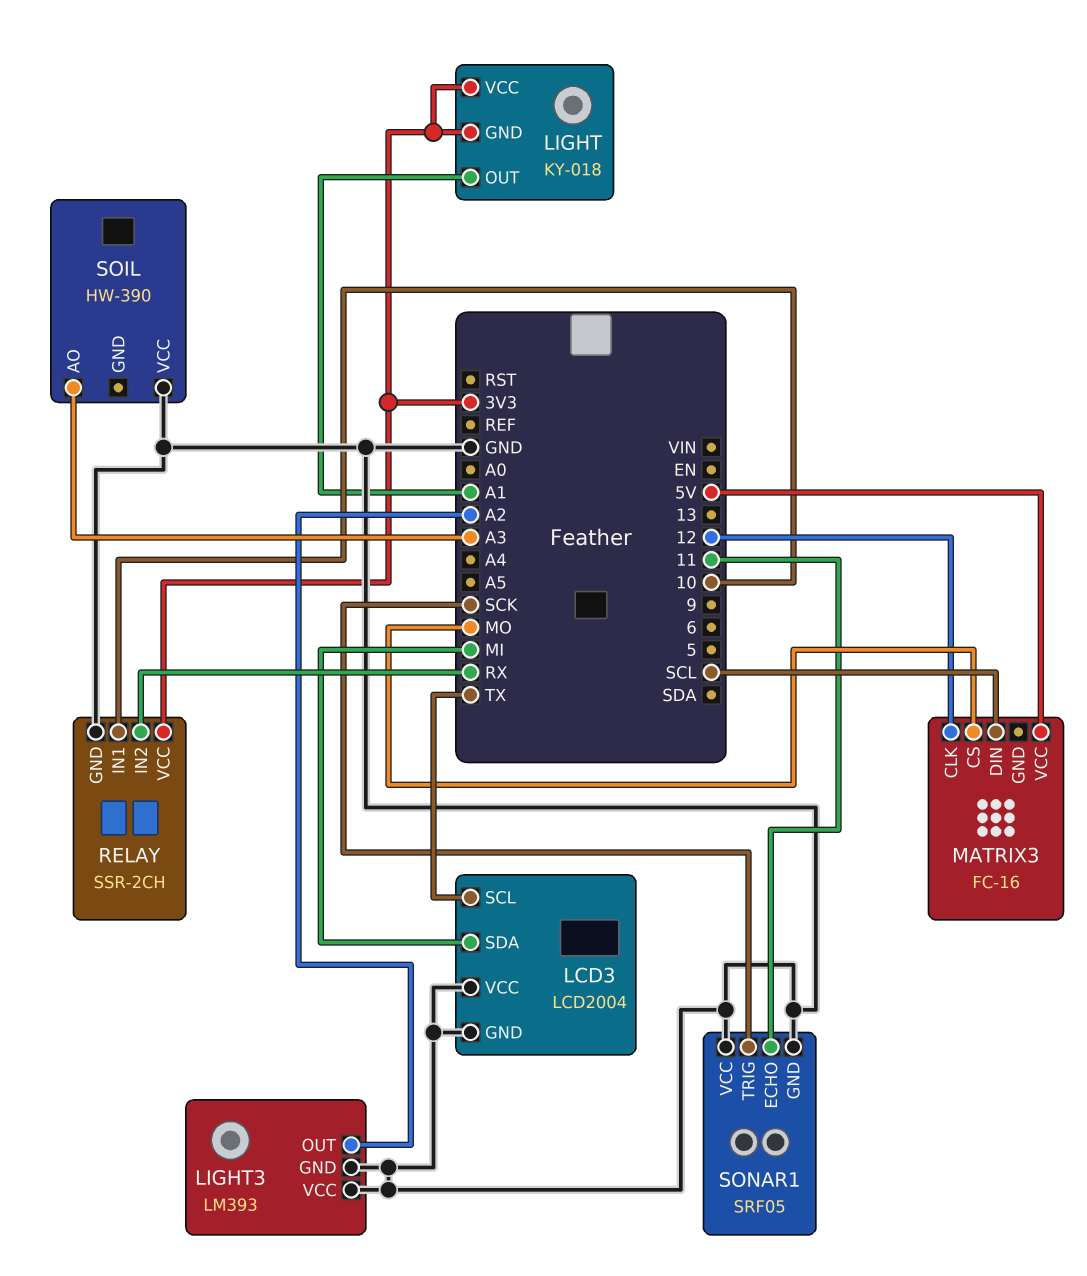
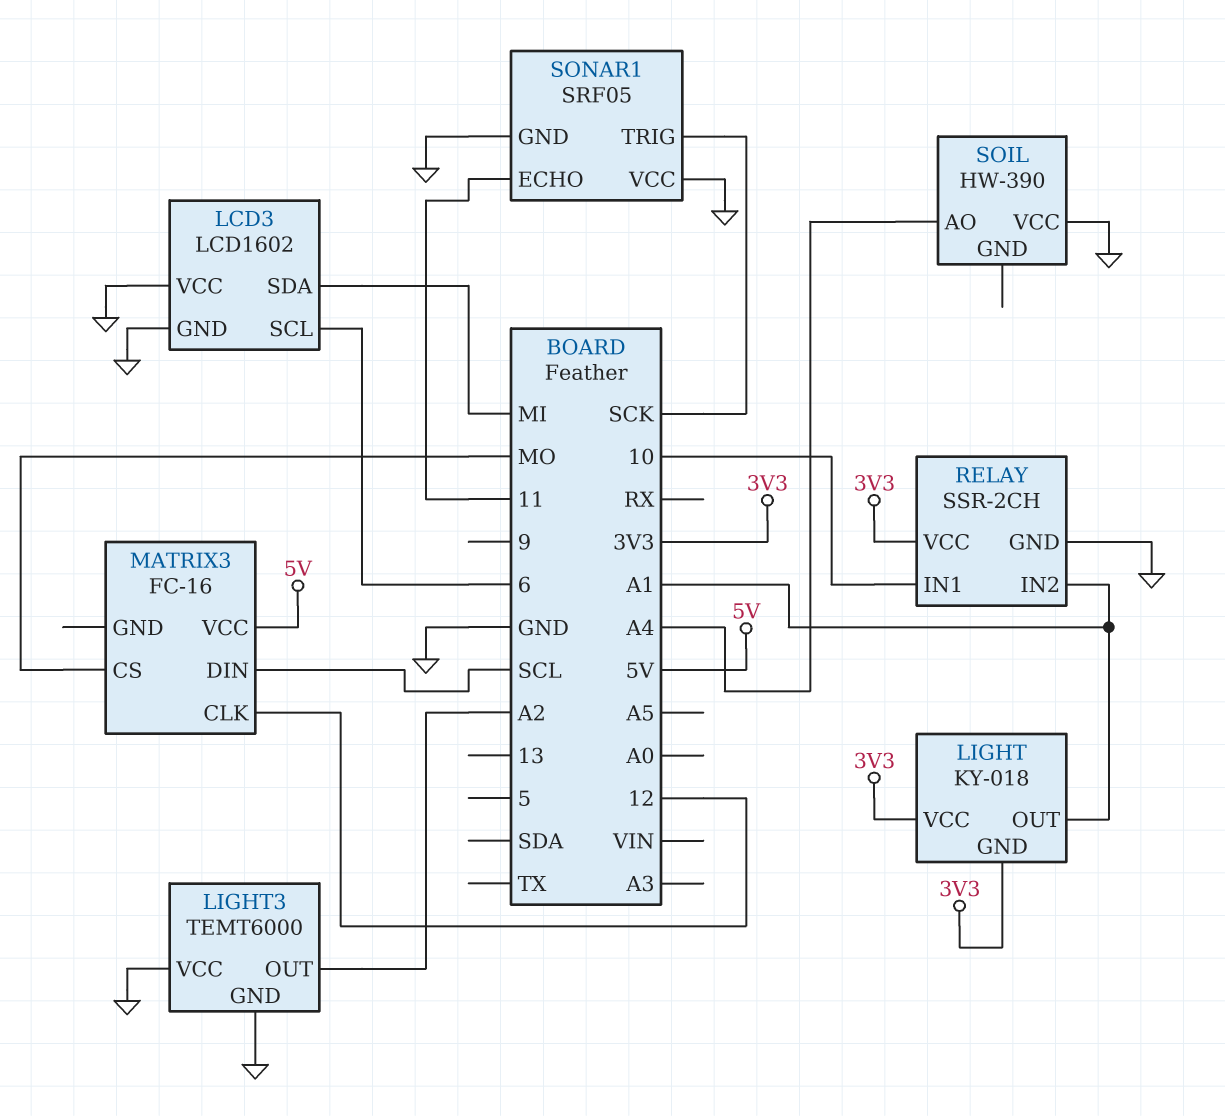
LCD3: LCD2004 -> LCD1602
LCD3 pin SCL: TX -> 6
LIGHT3: LM393 -> TEMT6000
RELAY pin IN2: RX -> A1
SOIL pin AO: A3 -> A4

